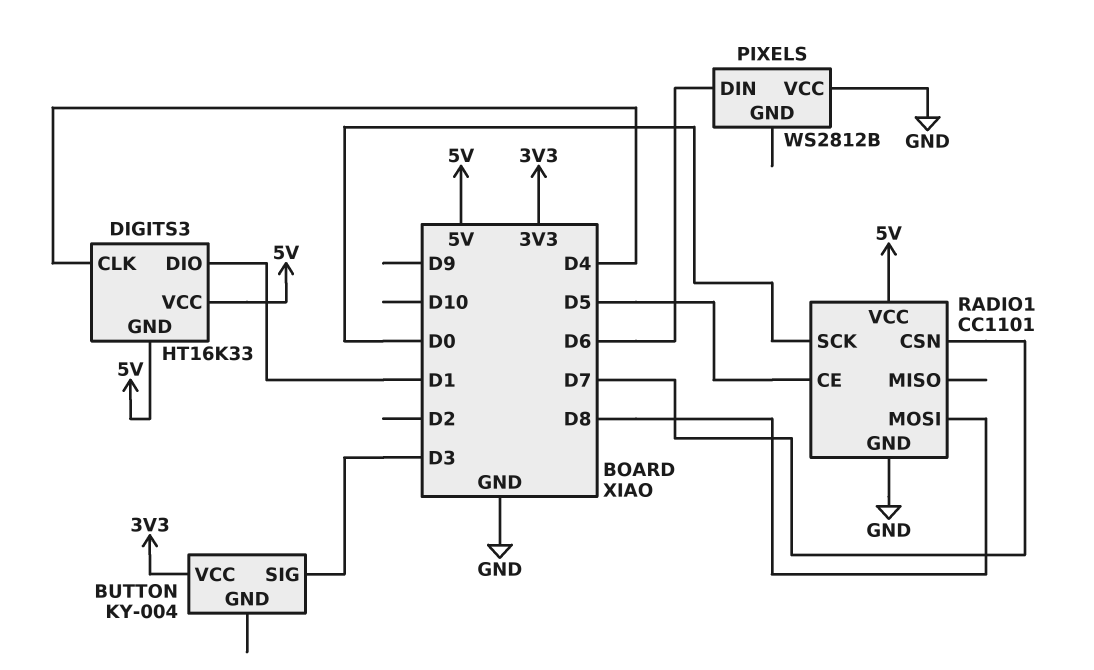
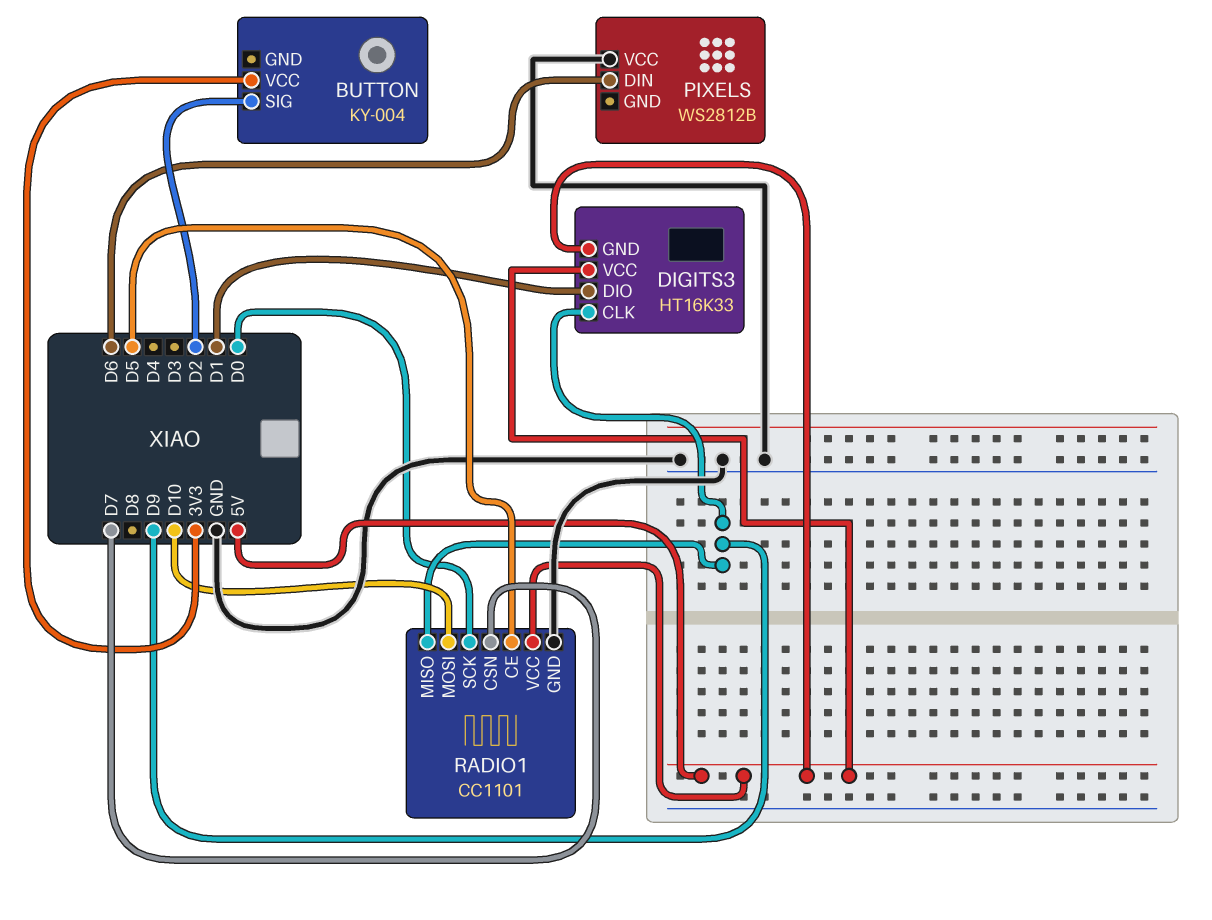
BUTTON pin SIG: D3 -> D2
DIGITS3 pin CLK: D4 -> D9
RADIO1 pin MISO: none -> D9
RADIO1 pin MOSI: D8 -> D10

